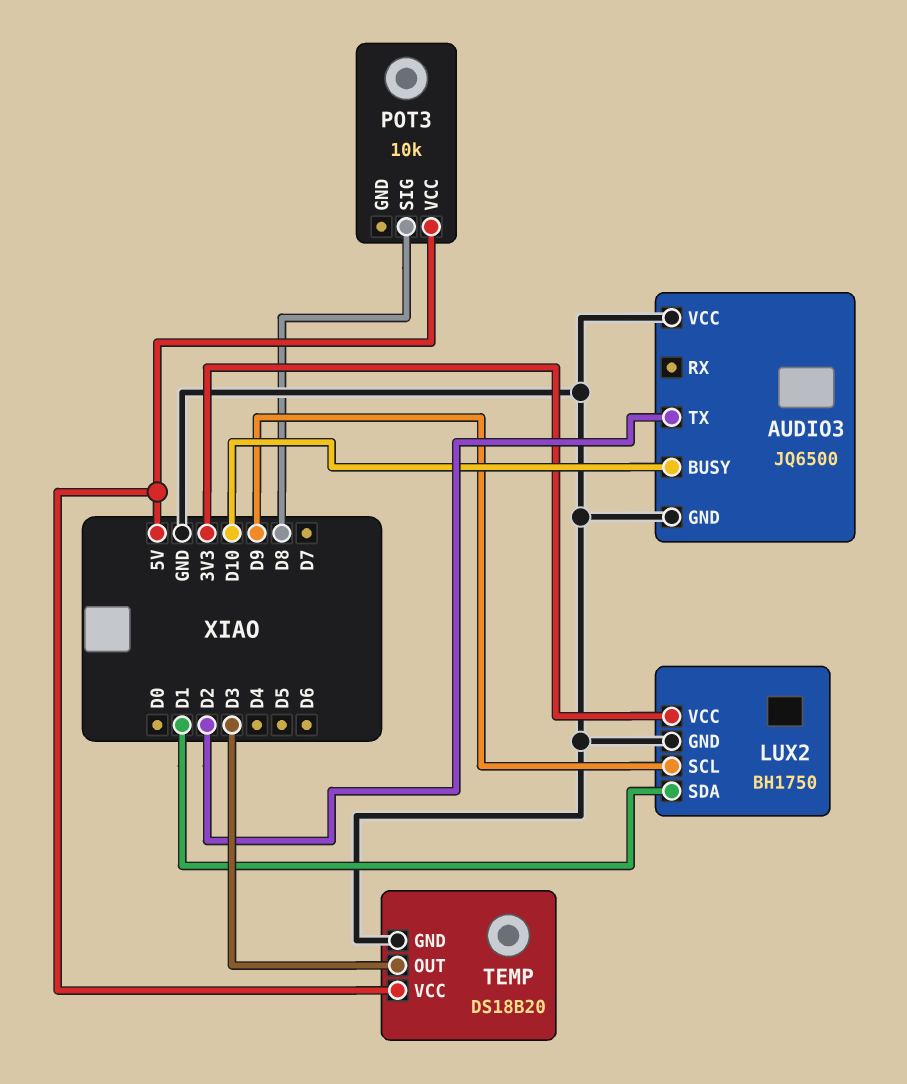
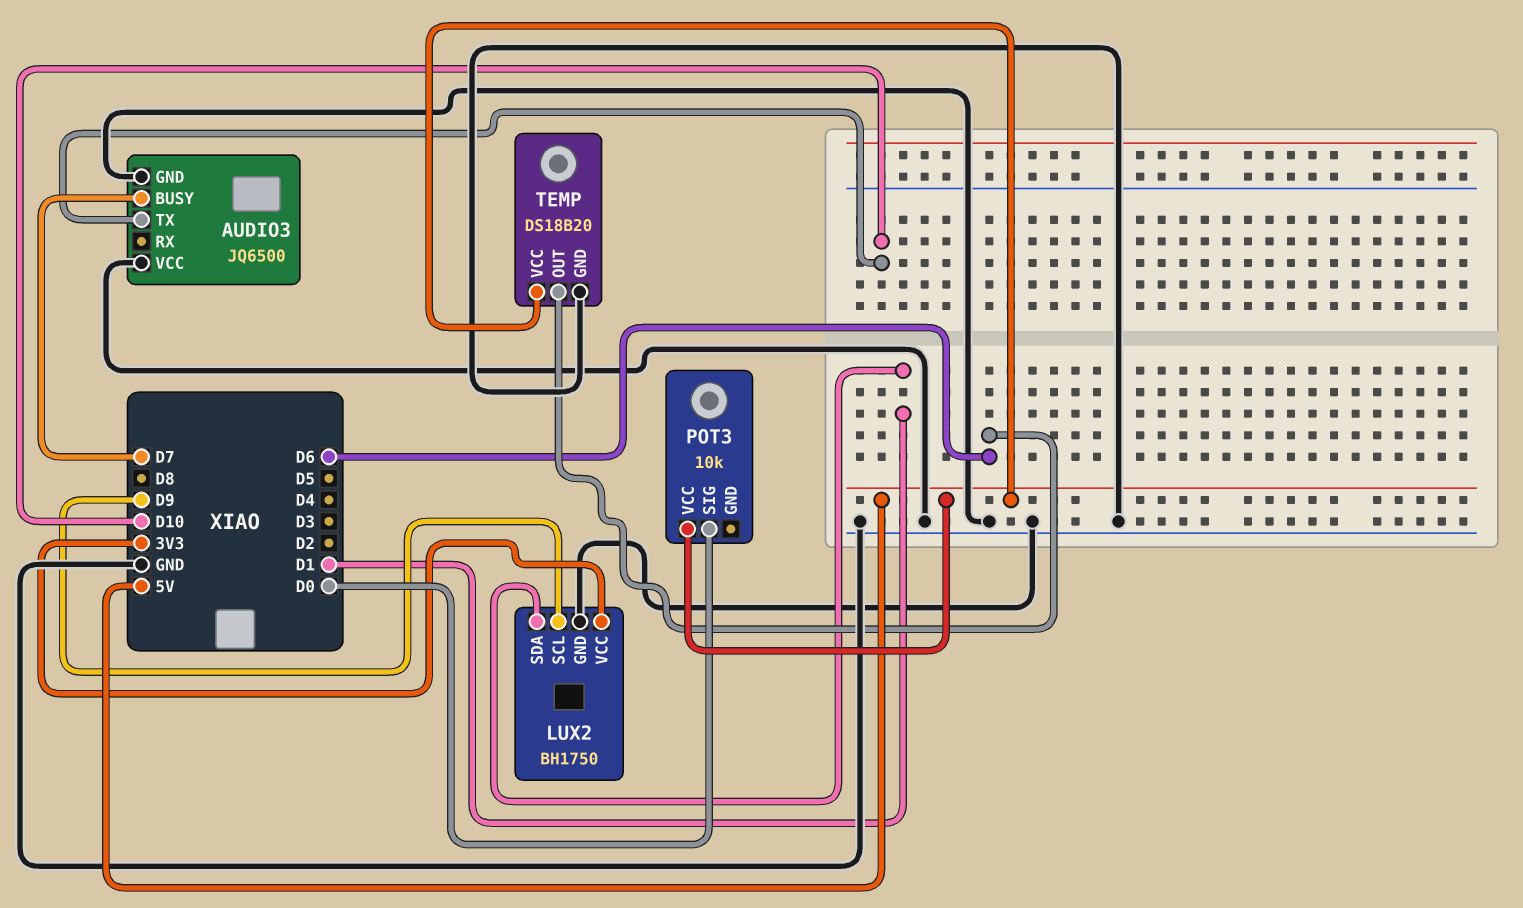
AUDIO3 pin BUSY: D10 -> D7
AUDIO3 pin TX: D2 -> D10
POT3 pin SIG: D8 -> D0
TEMP pin OUT: D3 -> D6

